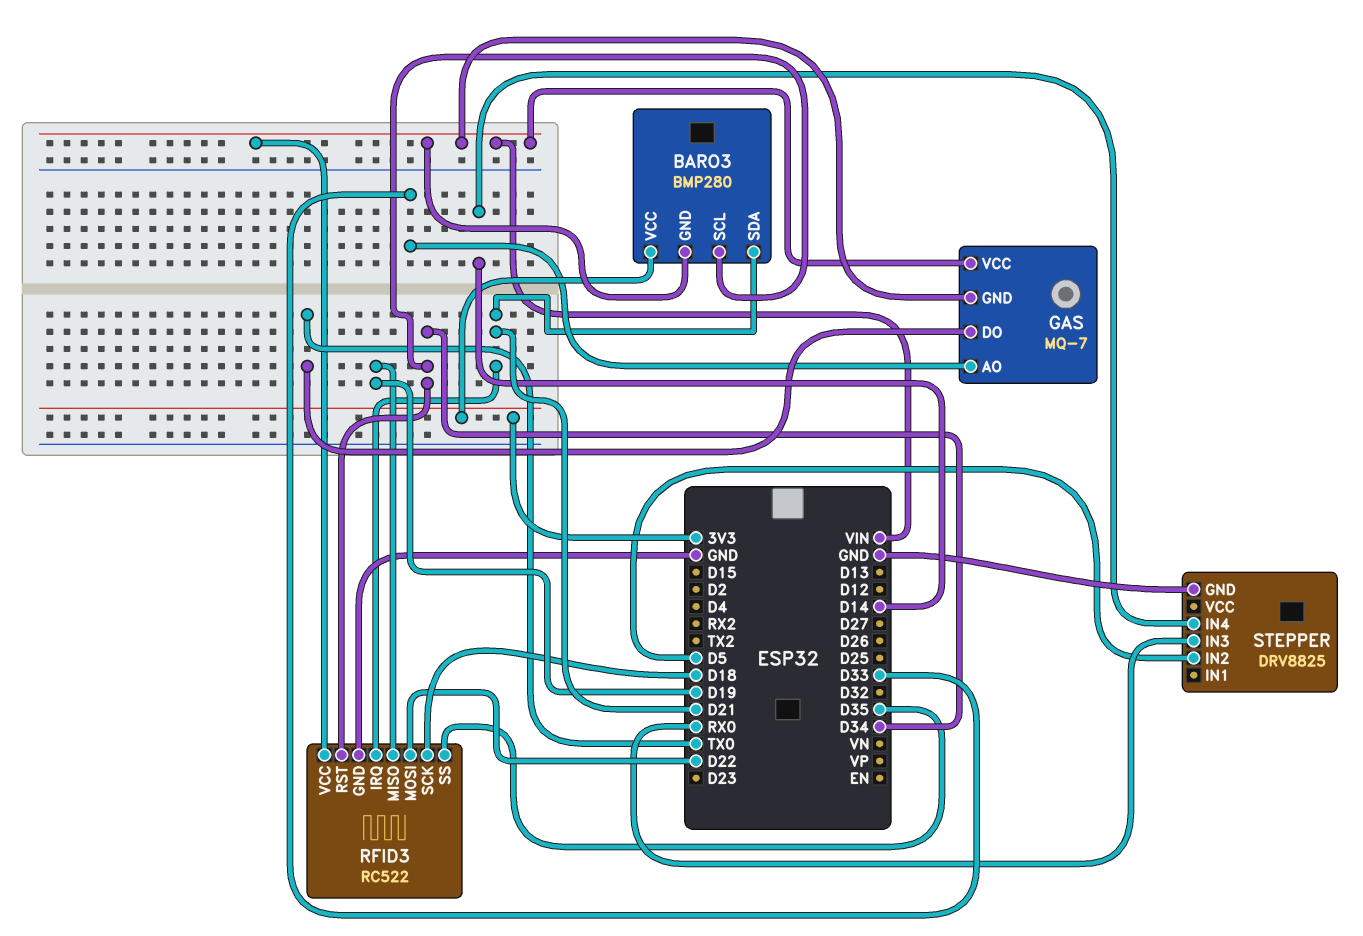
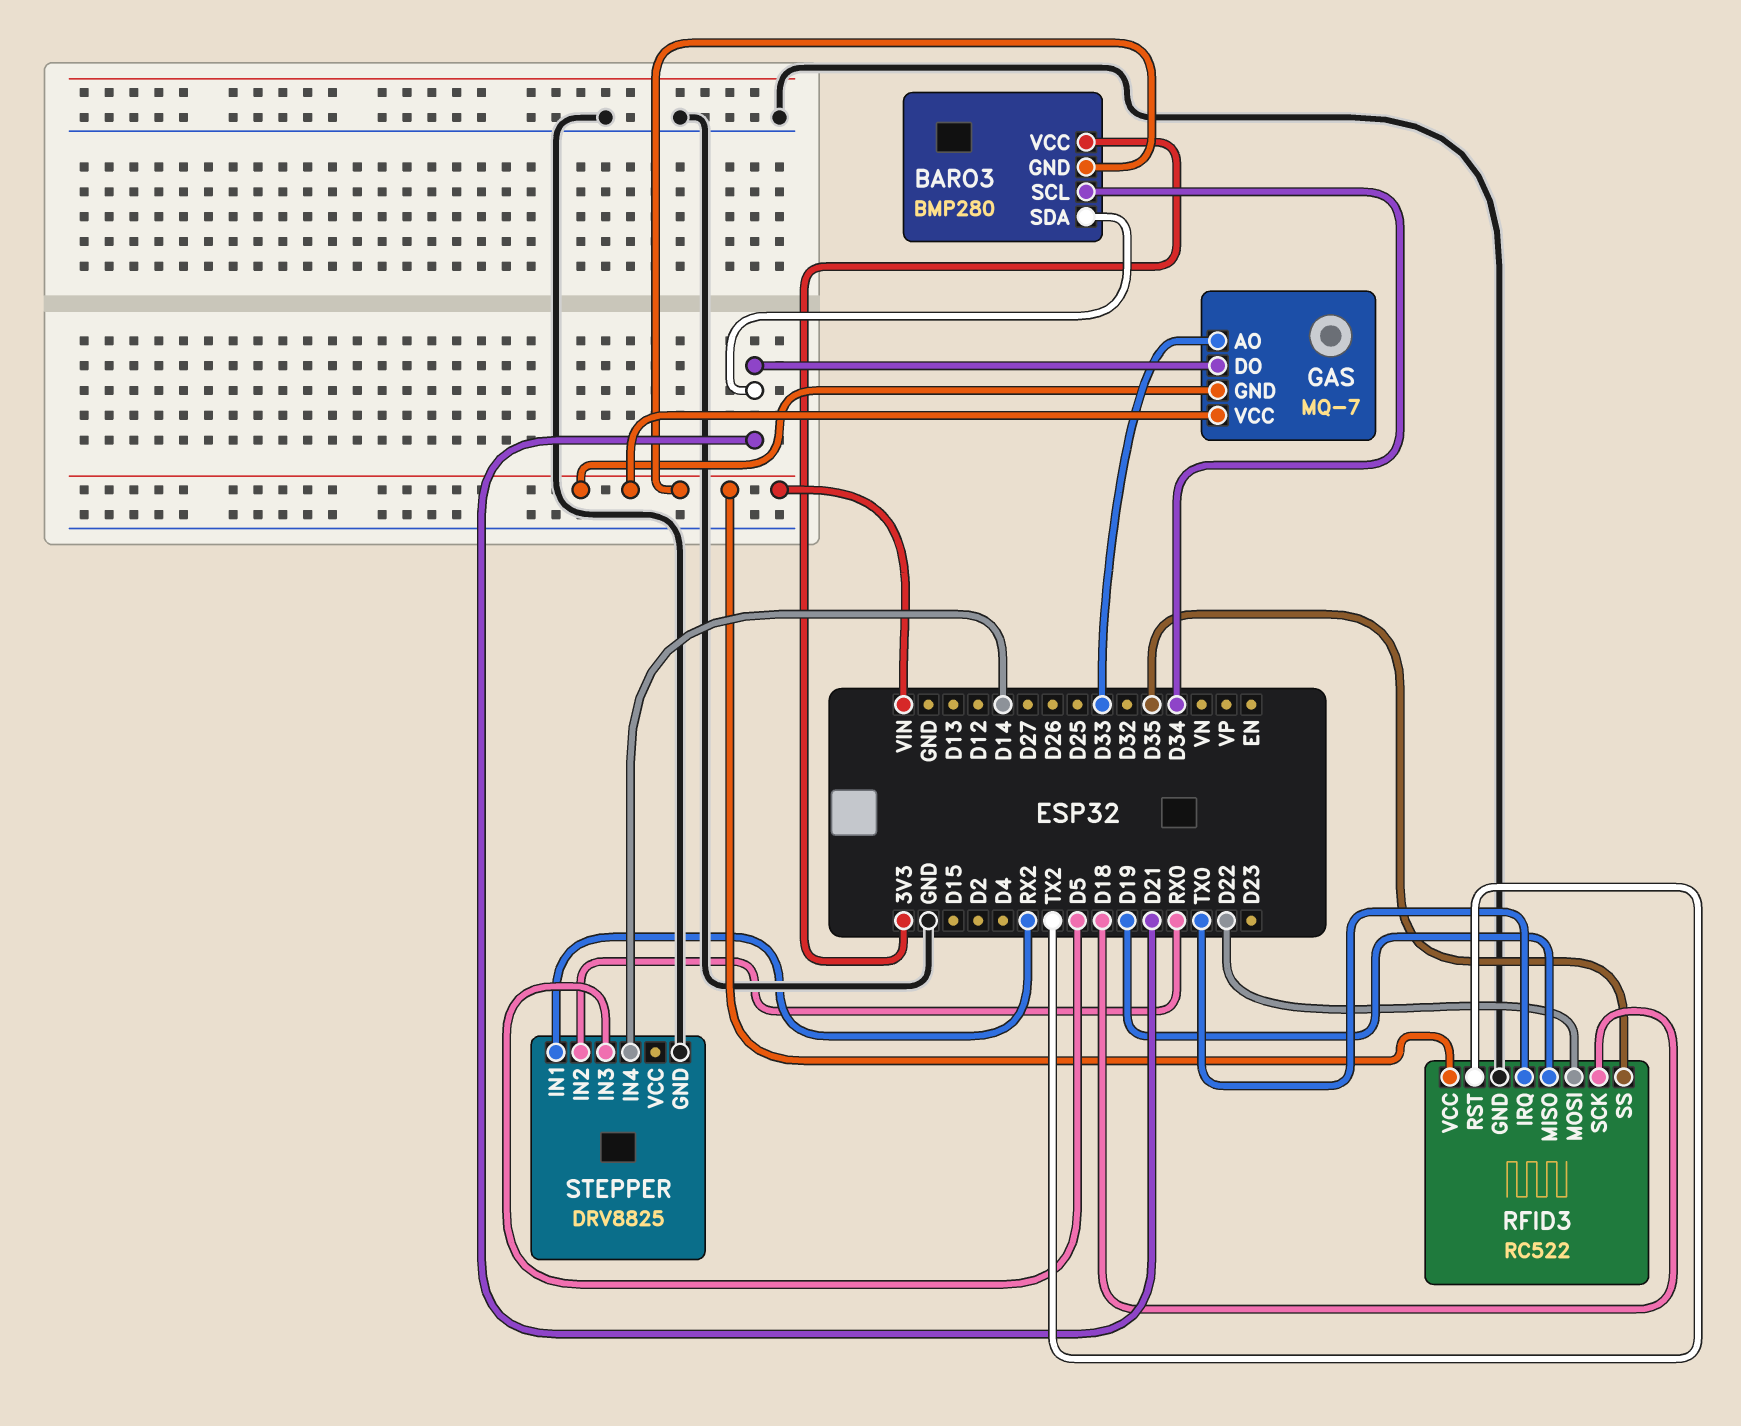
GAS pin DO: TX0 -> D21
RFID3 pin IRQ: D21 -> TX0
RFID3 pin RST: D34 -> TX2
STEPPER pin IN1: none -> RX2
STEPPER pin IN2: D5 -> RX0
STEPPER pin IN3: RX0 -> D5

